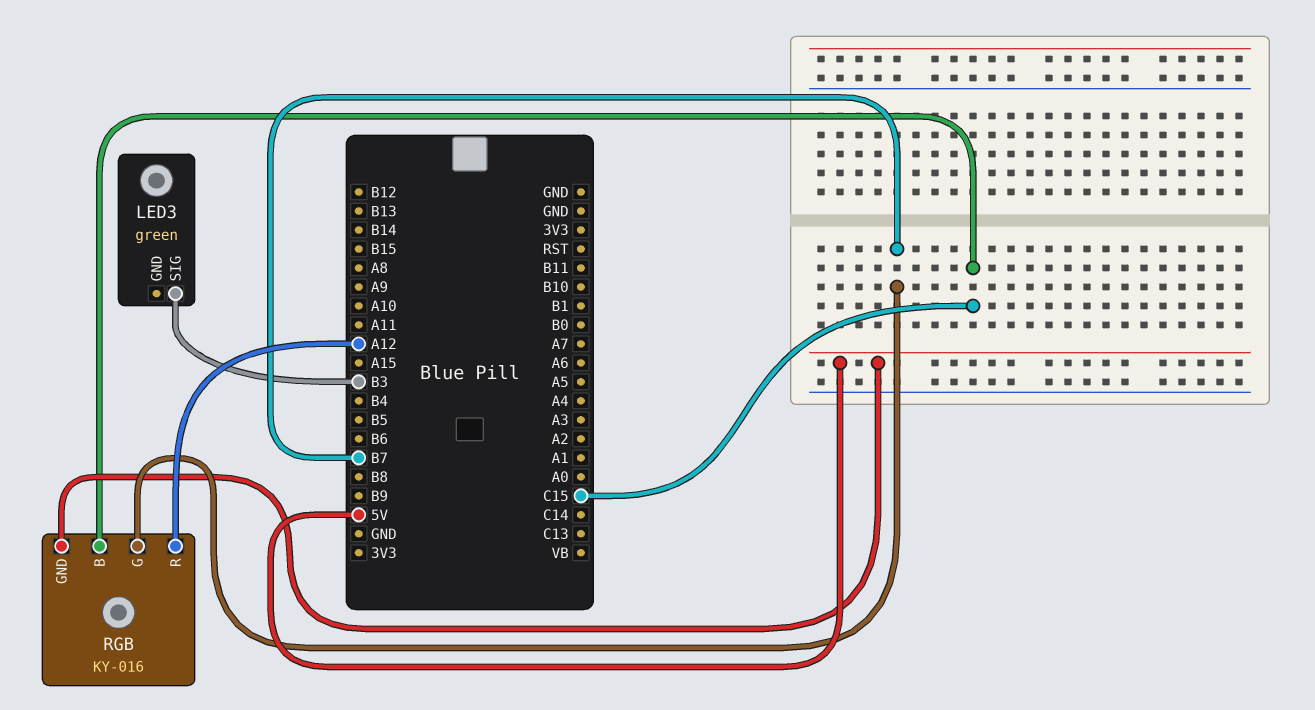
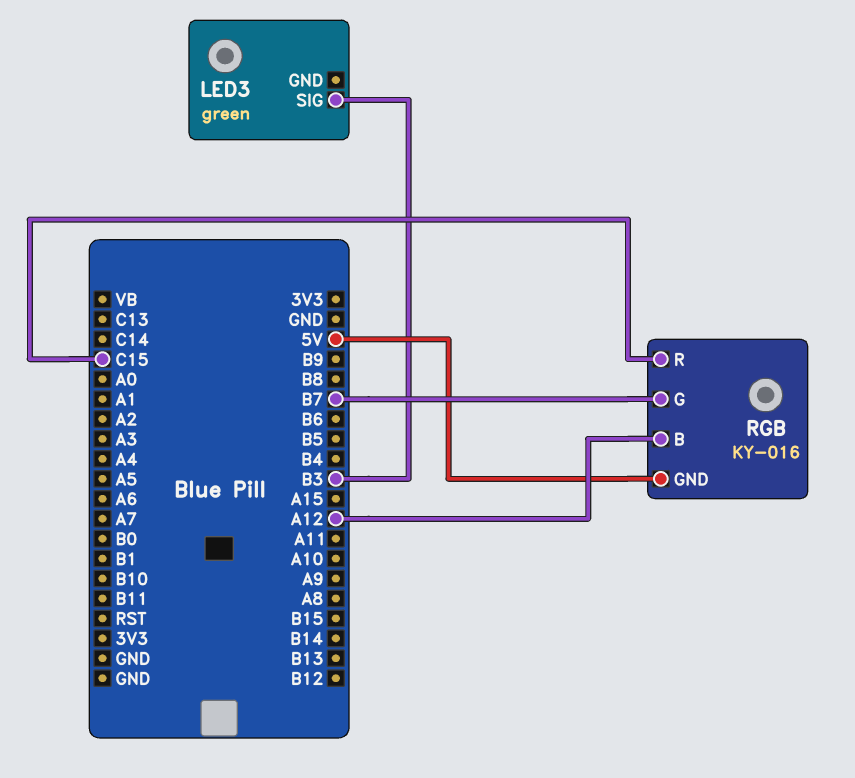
RGB pin B: C15 -> A12
RGB pin R: A12 -> C15

